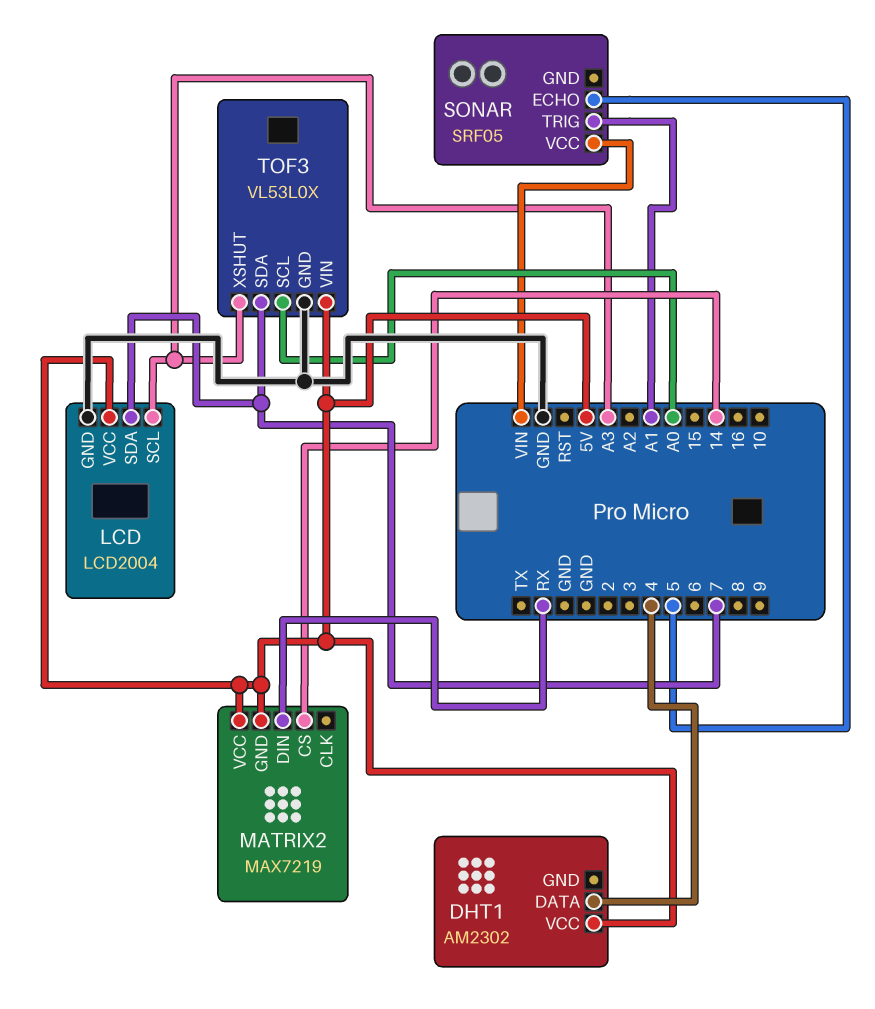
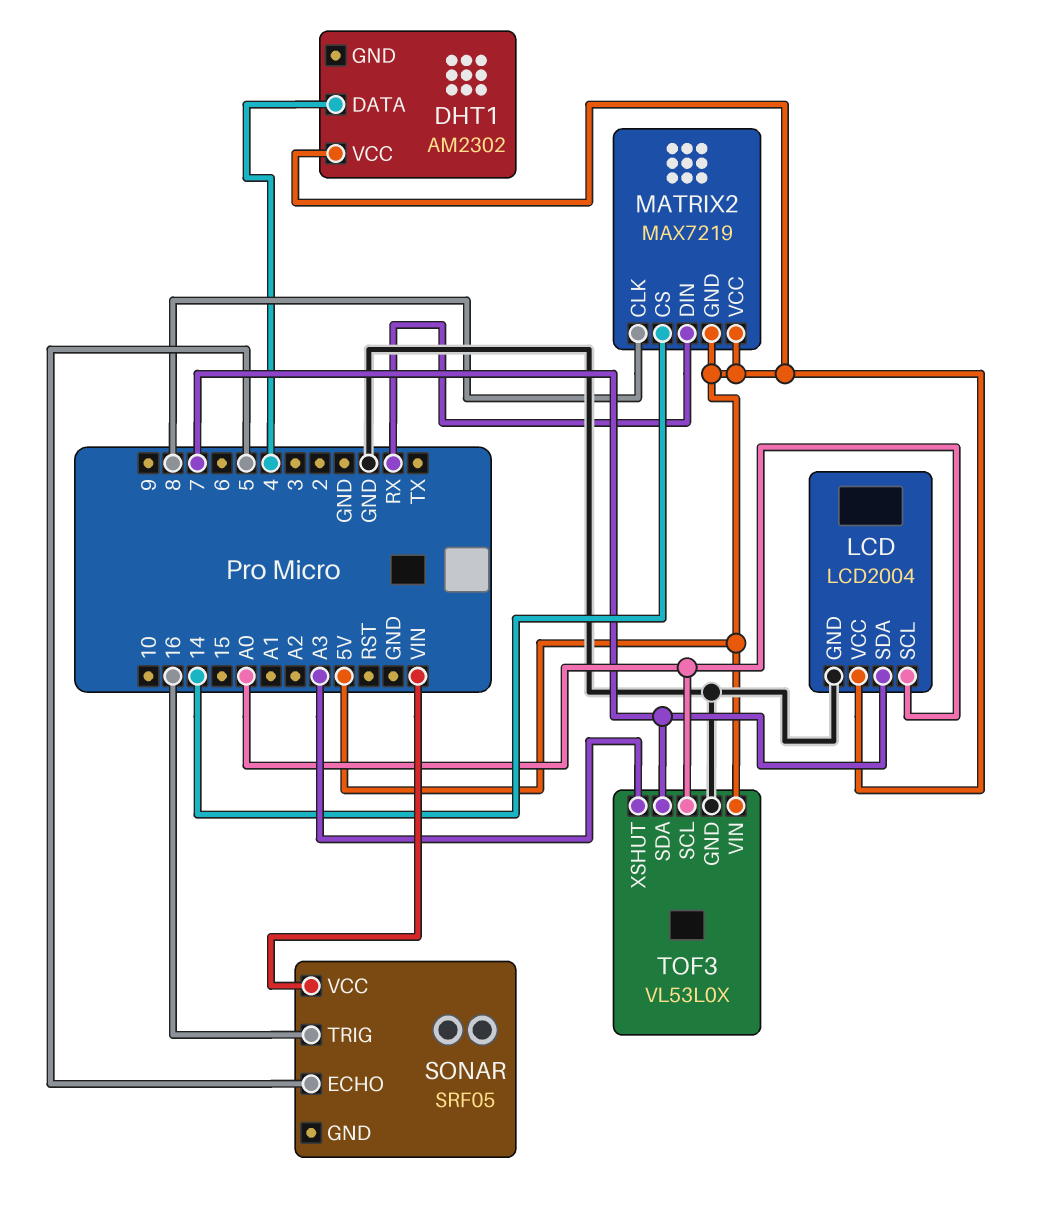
LCD pin SCL: A3 -> A0
MATRIX2 pin CLK: none -> 8
SONAR pin TRIG: A1 -> 16

